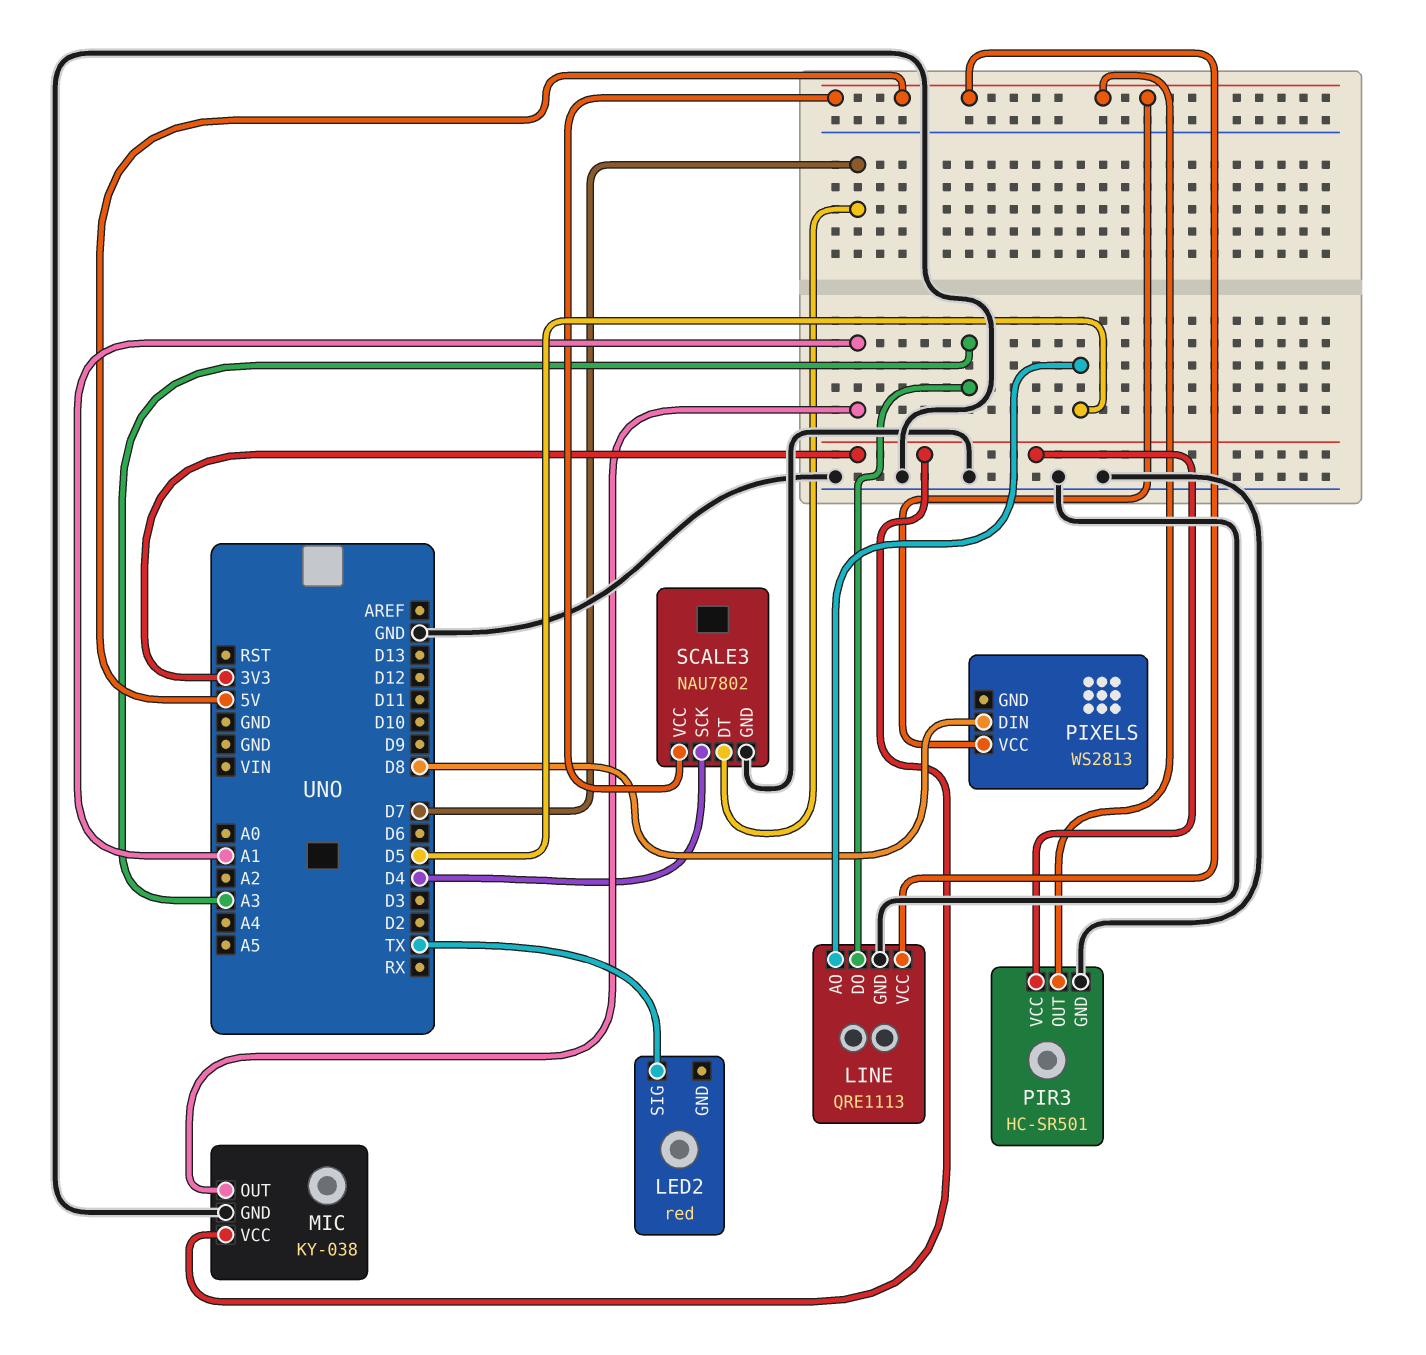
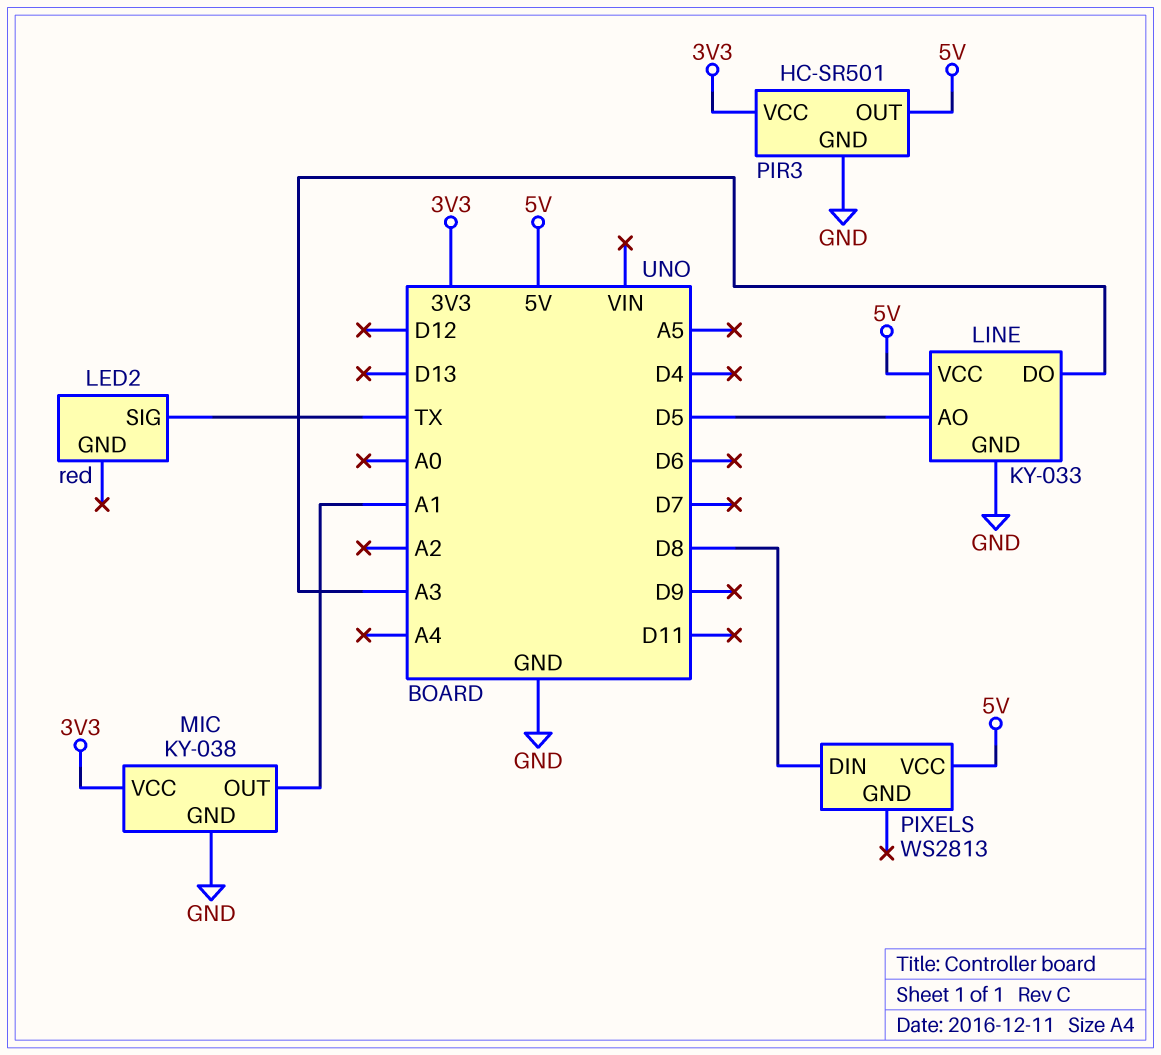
LINE: QRE1113 -> KY-033
SCALE3: NAU7802 -> none
SCALE3 pin DT: D7 -> none
SCALE3 pin GND: GND -> none
SCALE3 pin SCK: D4 -> none
SCALE3 pin VCC: 5V -> none

